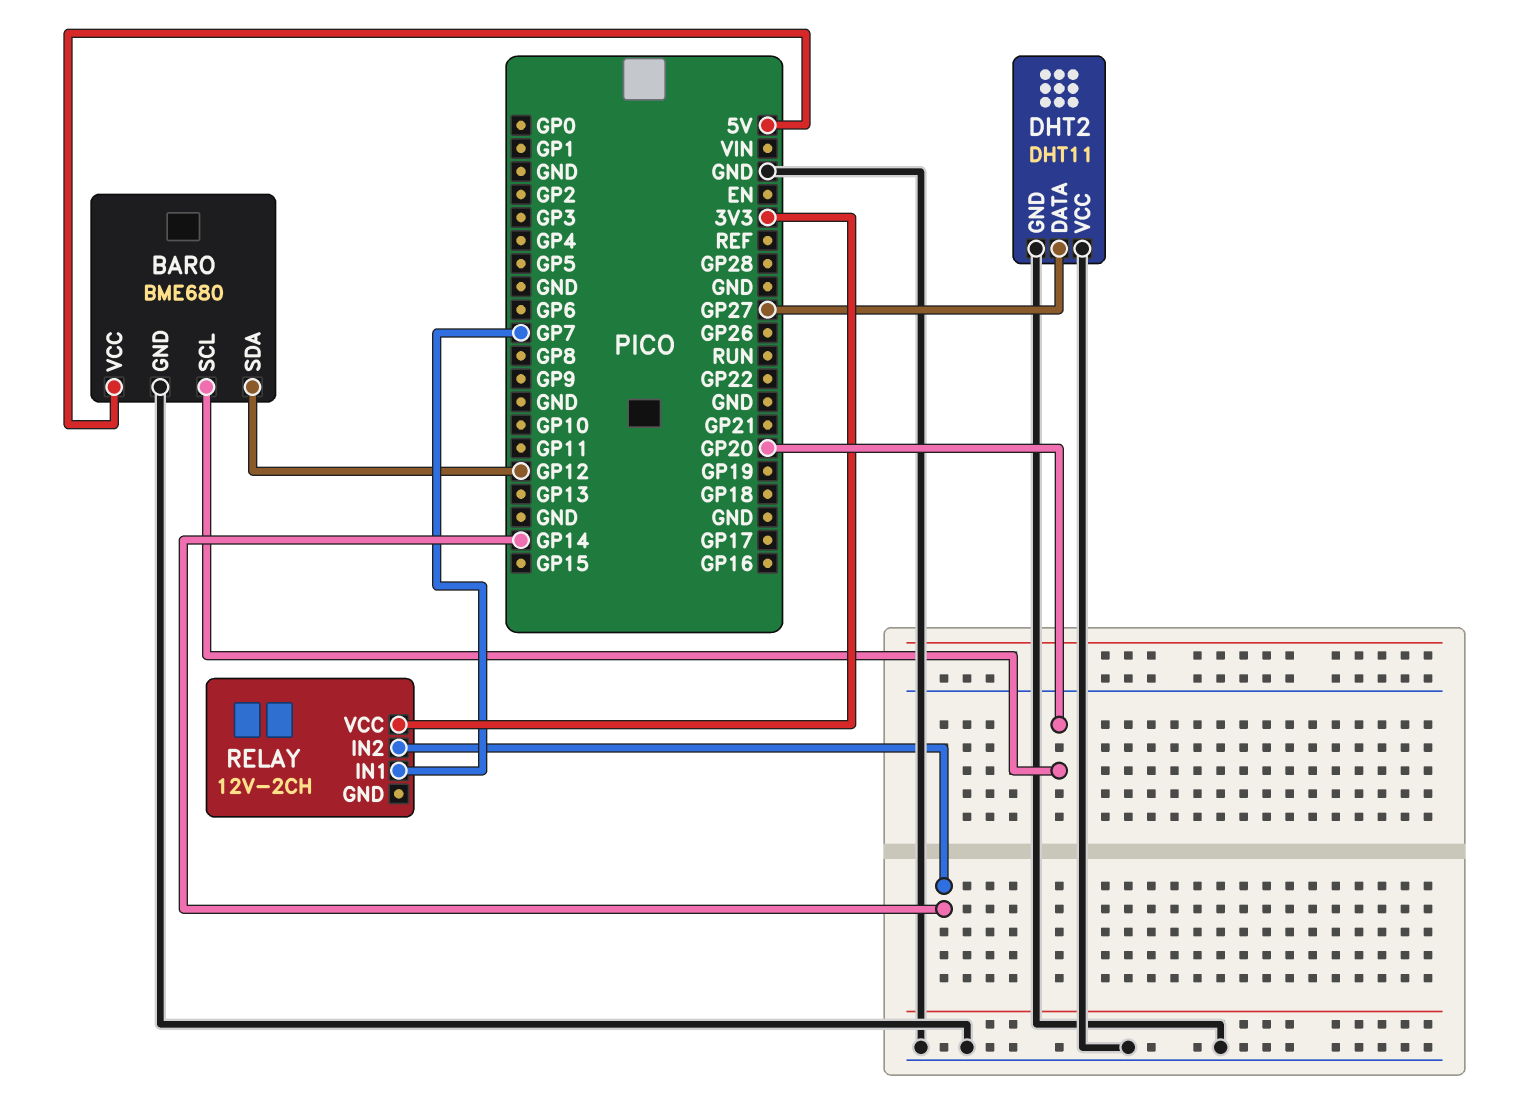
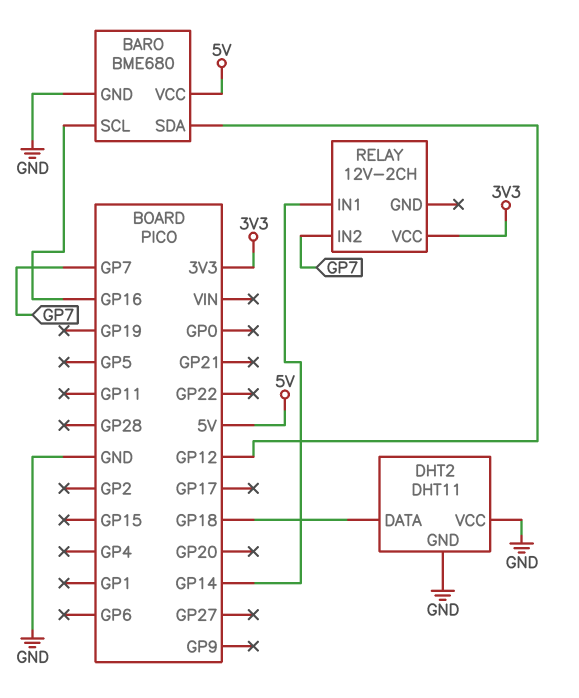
BARO pin SCL: GP20 -> GP16
DHT2 pin DATA: GP27 -> GP18
RELAY pin IN1: GP7 -> GP14
RELAY pin IN2: GP14 -> GP7

